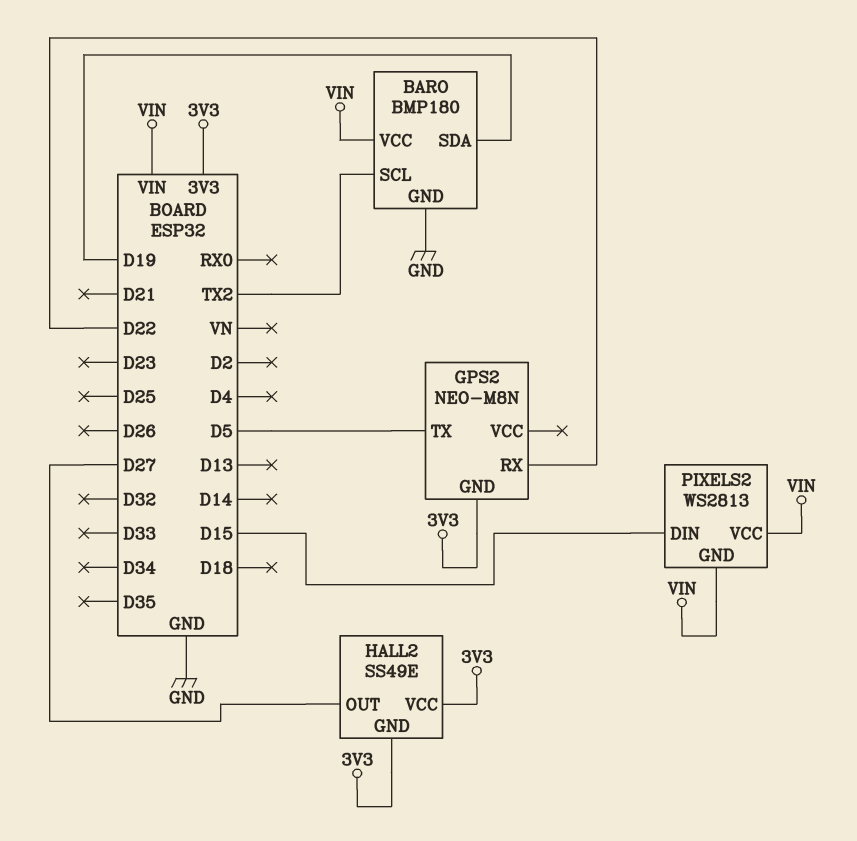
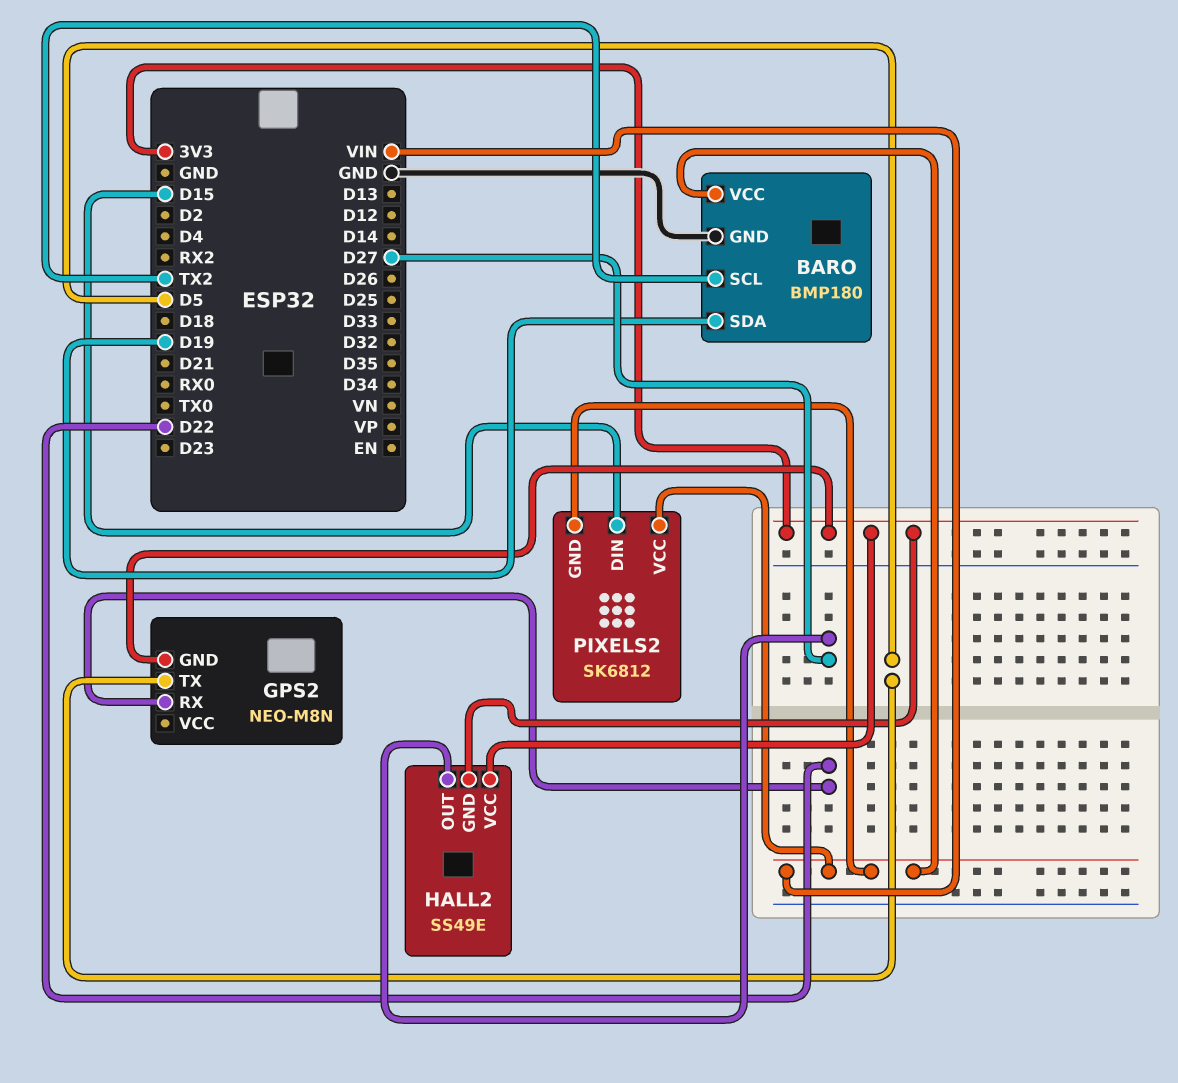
PIXELS2: WS2813 -> SK6812

